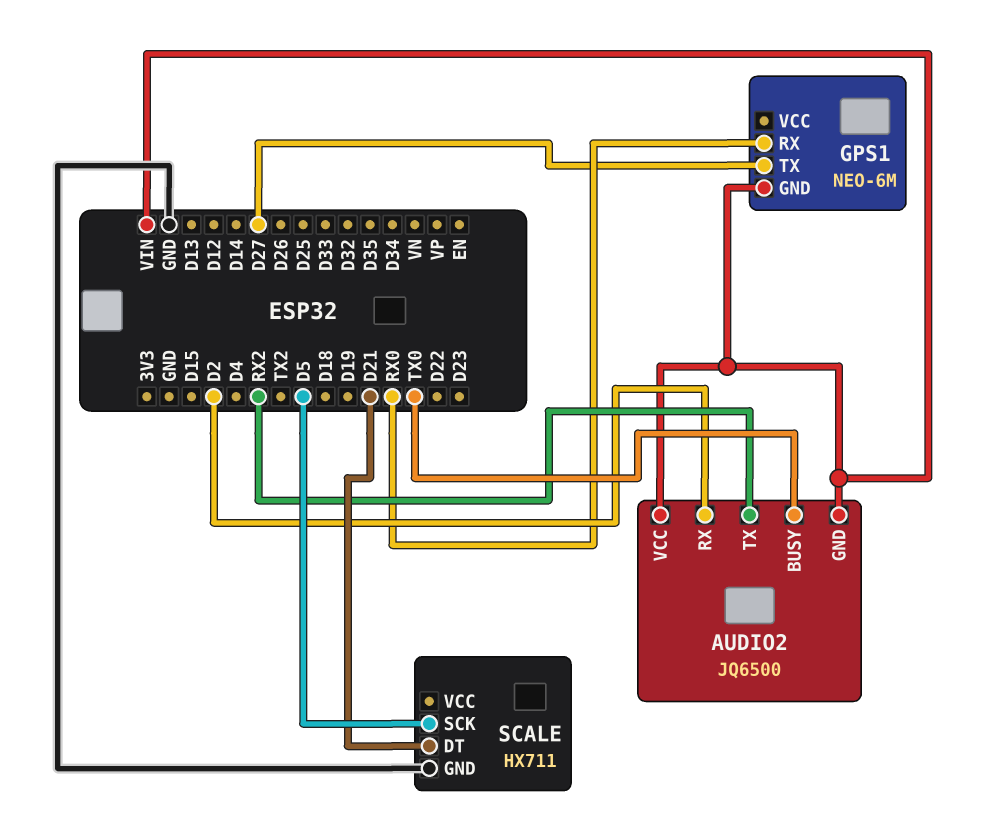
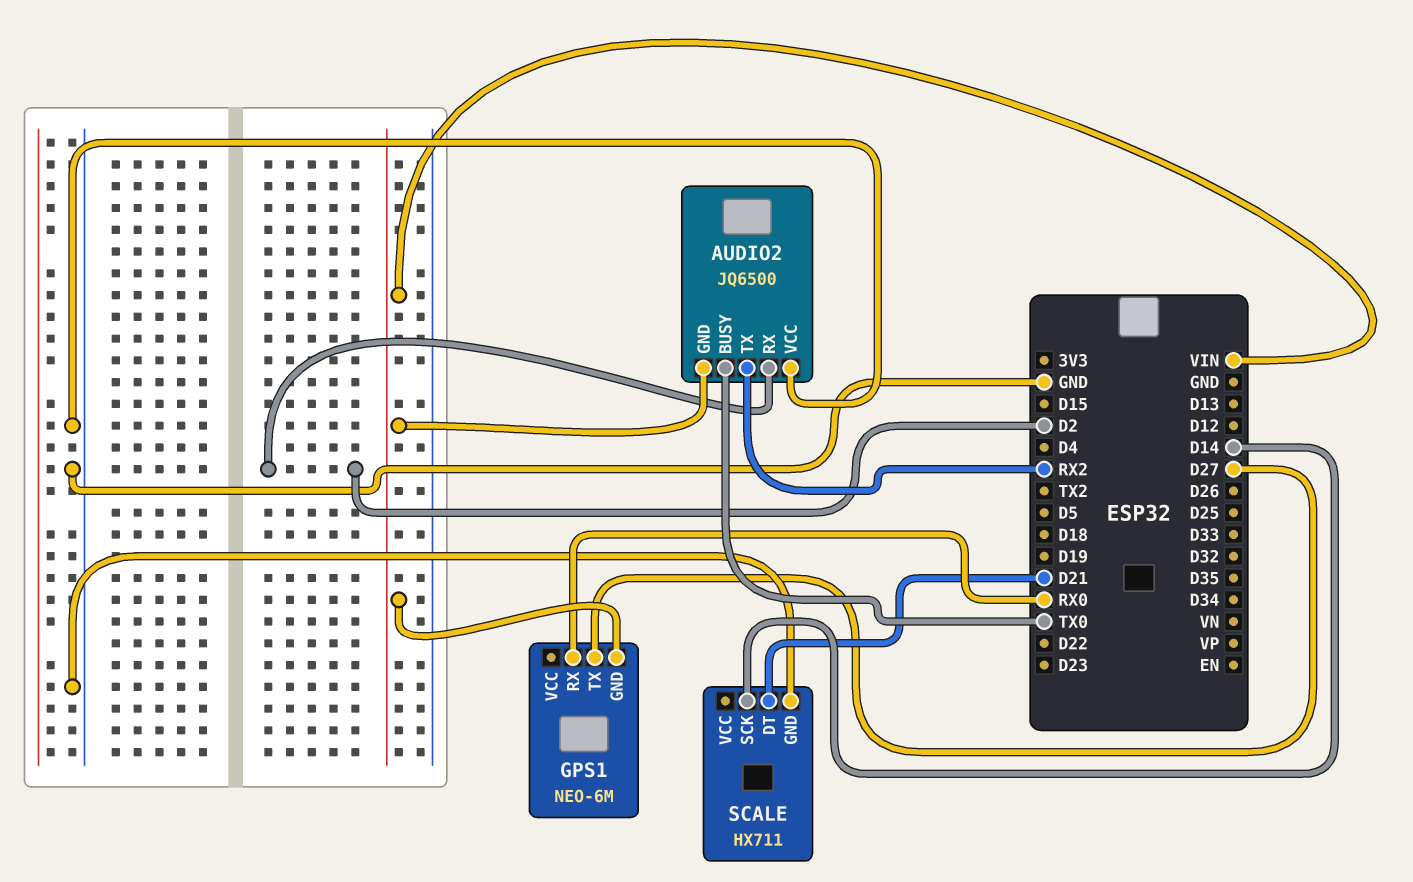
AUDIO2 pin VCC: VIN -> GND
SCALE pin SCK: D5 -> D14

